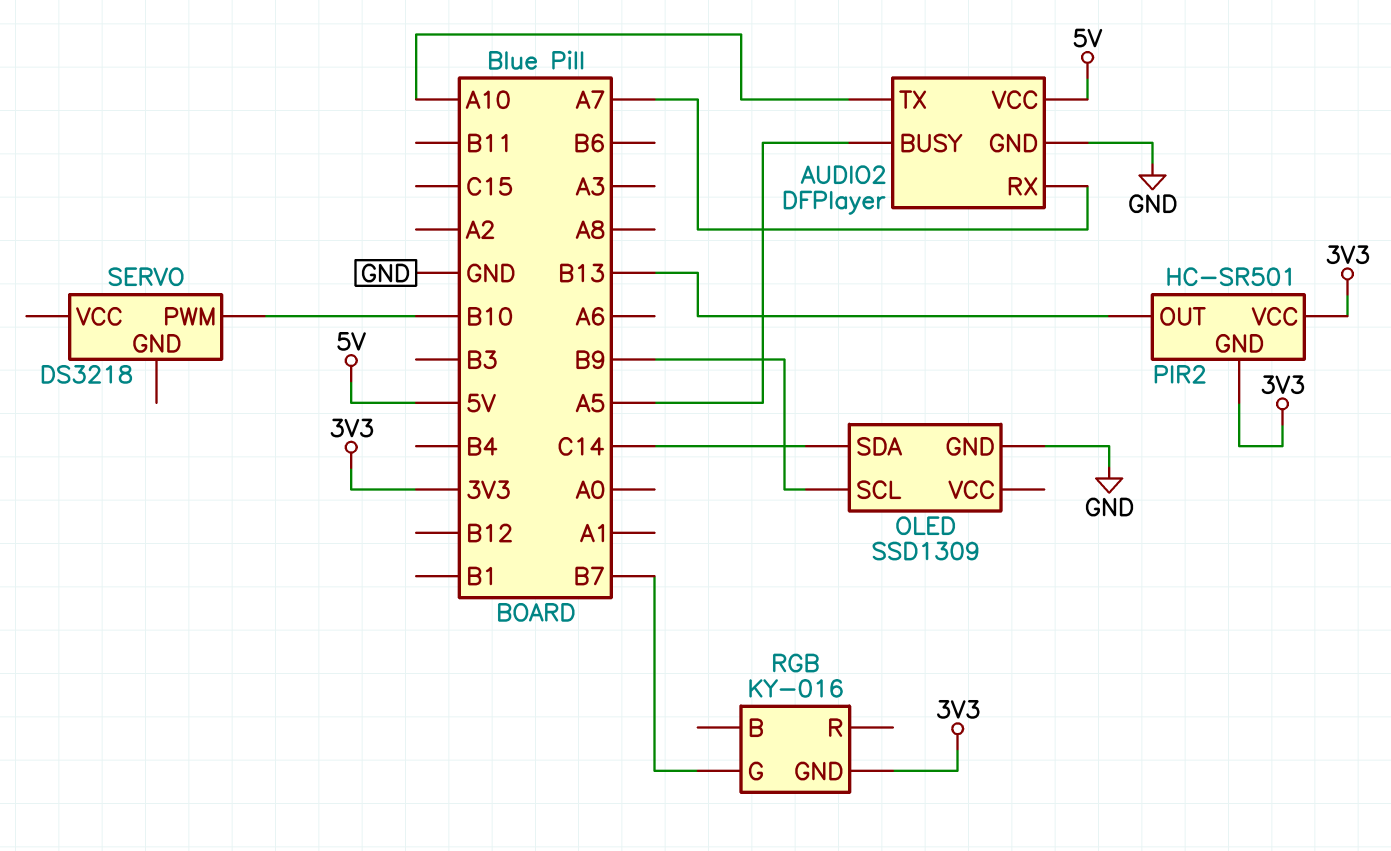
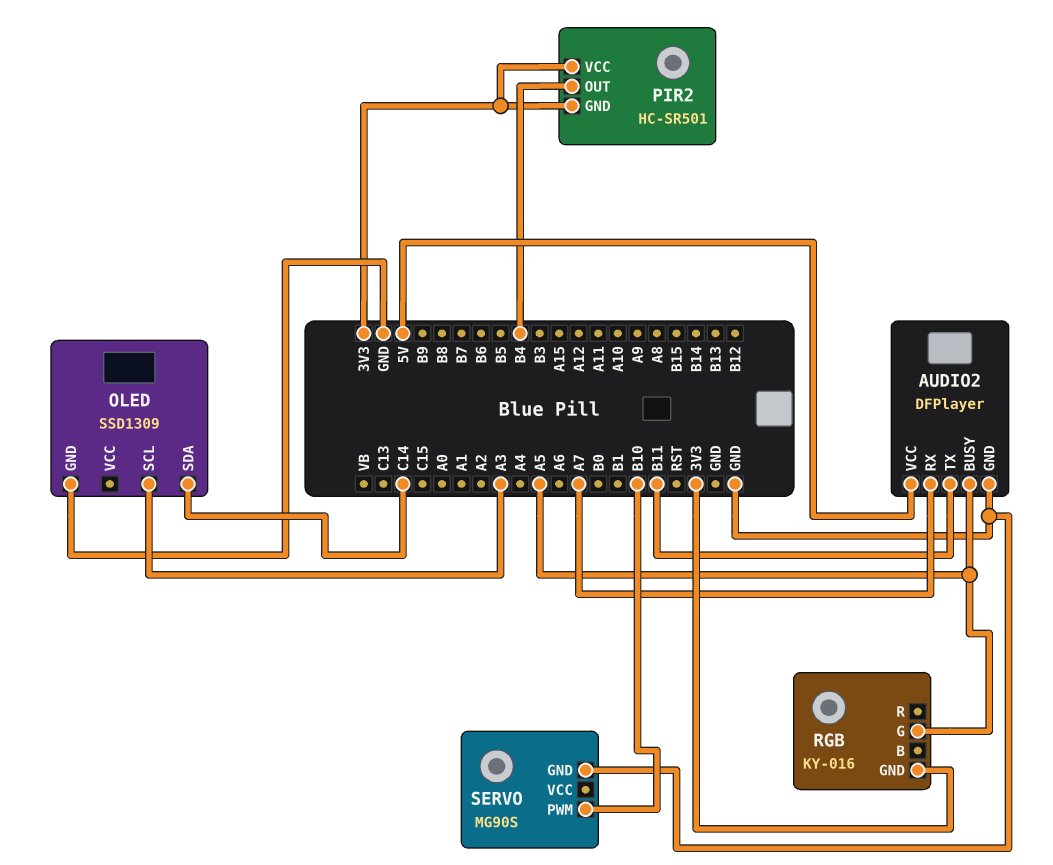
AUDIO2 pin TX: A10 -> B11
OLED pin SCL: B9 -> A3
PIR2 pin OUT: B13 -> B4
RGB pin G: B7 -> A5
SERVO: DS3218 -> MG90S
SERVO pin GND: none -> GND

